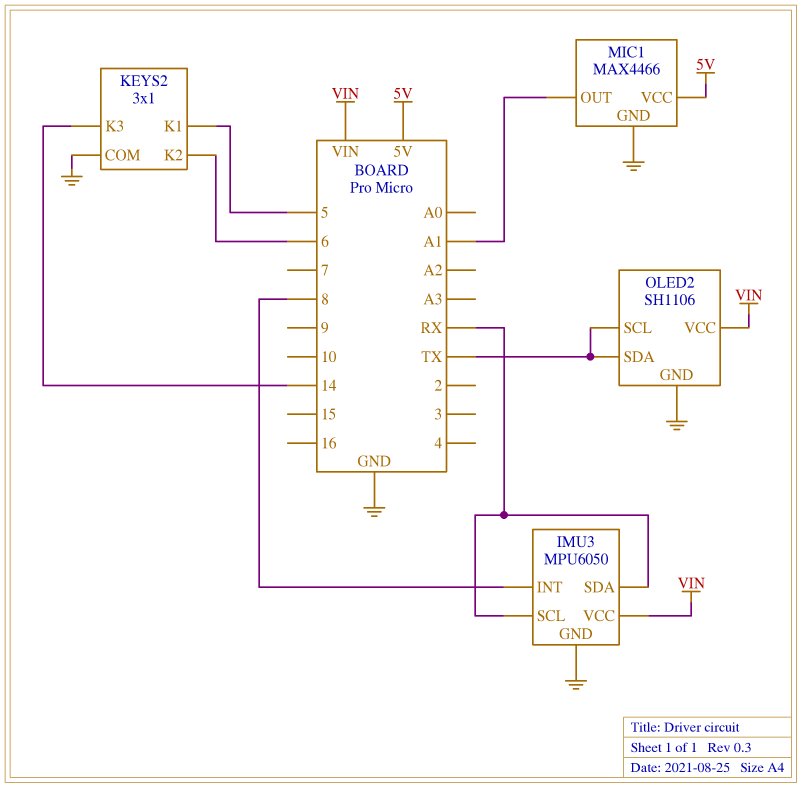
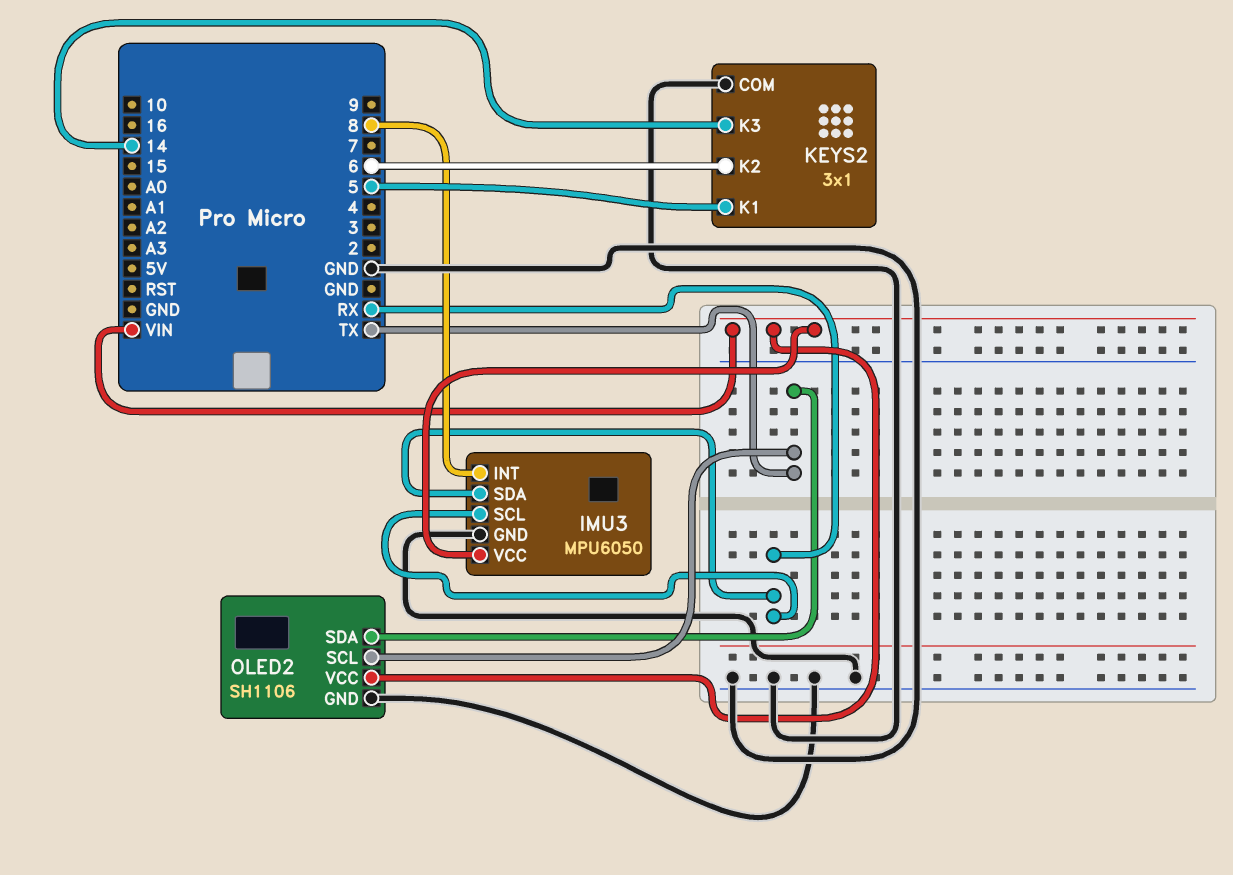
MIC1: MAX4466 -> none
MIC1 pin GND: GND -> none
MIC1 pin OUT: A1 -> none
MIC1 pin VCC: 5V -> none

